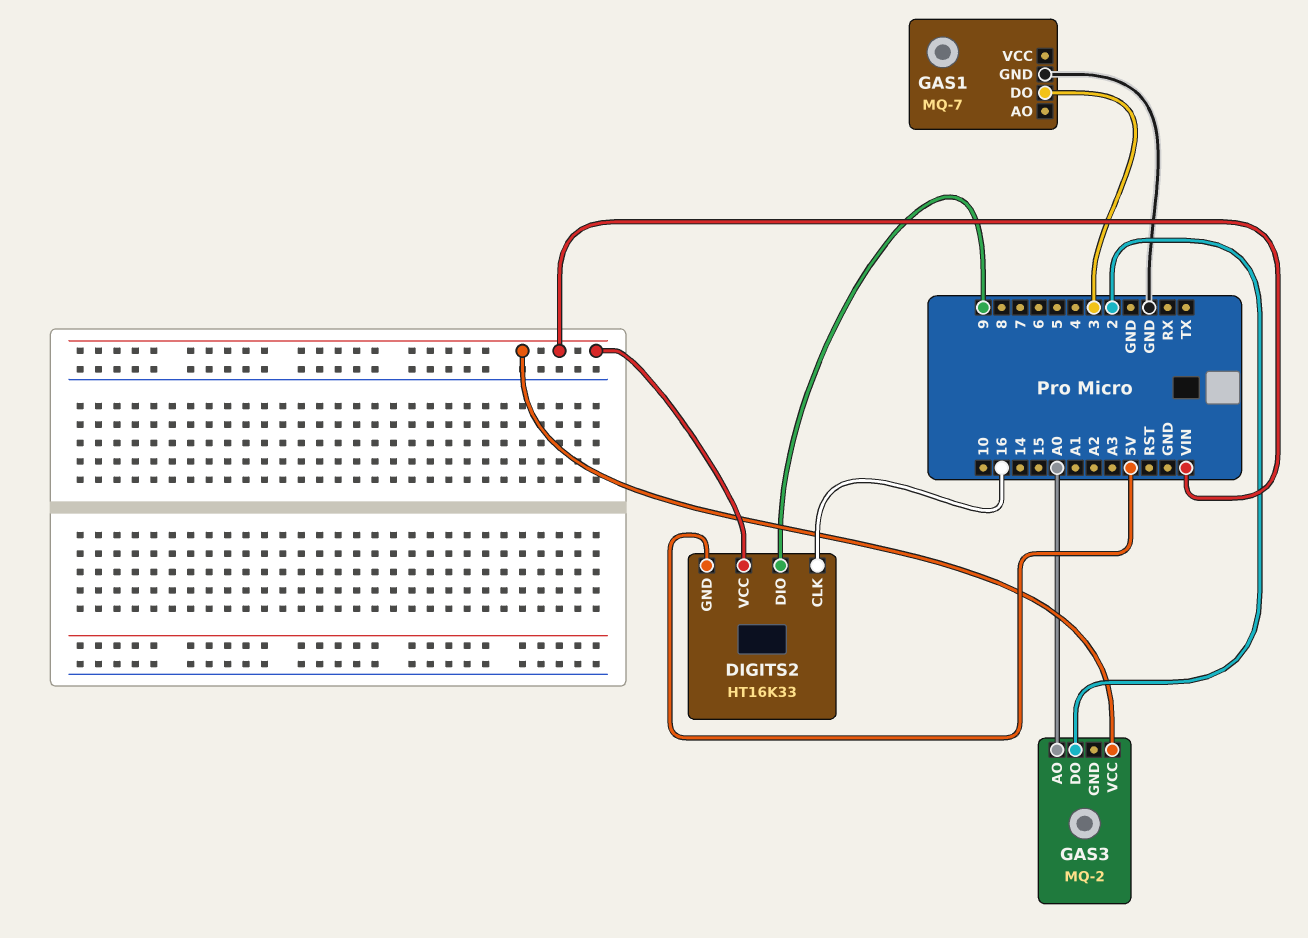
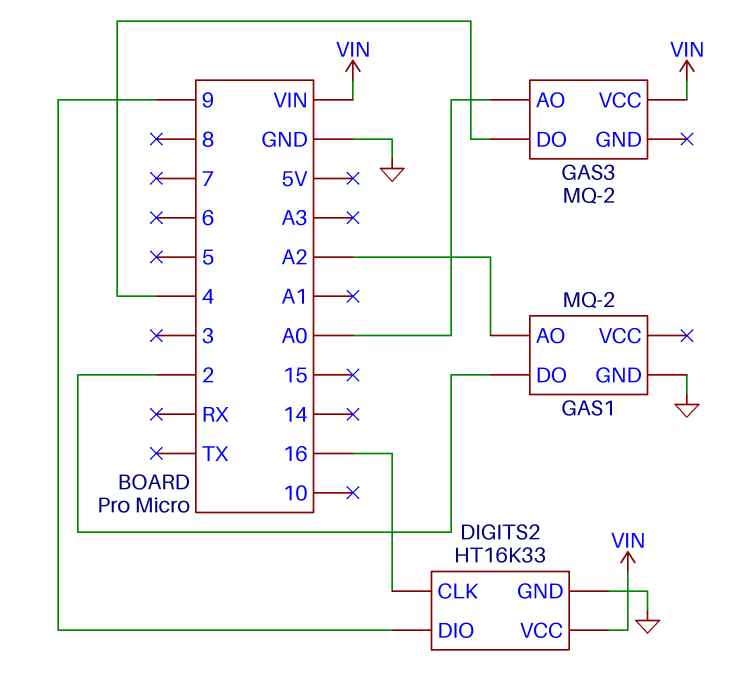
DIGITS2 pin GND: 5V -> GND
GAS1: MQ-7 -> MQ-2
GAS1 pin AO: none -> A2
GAS1 pin DO: 3 -> 2
GAS3 pin DO: 2 -> 4

